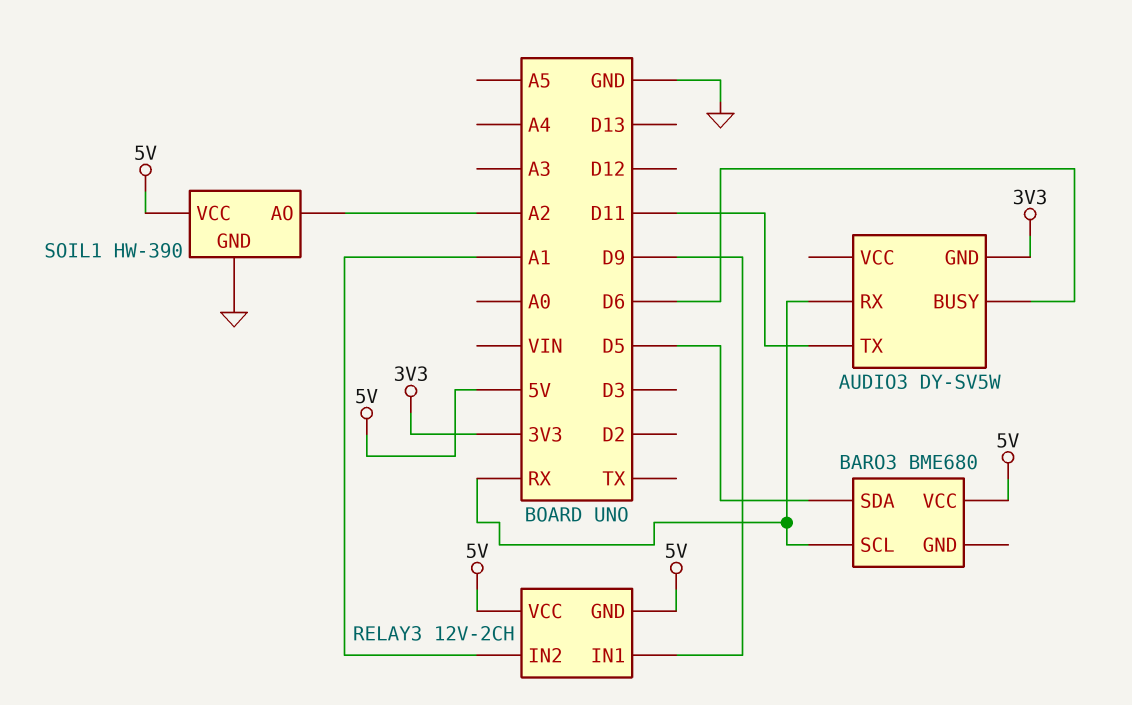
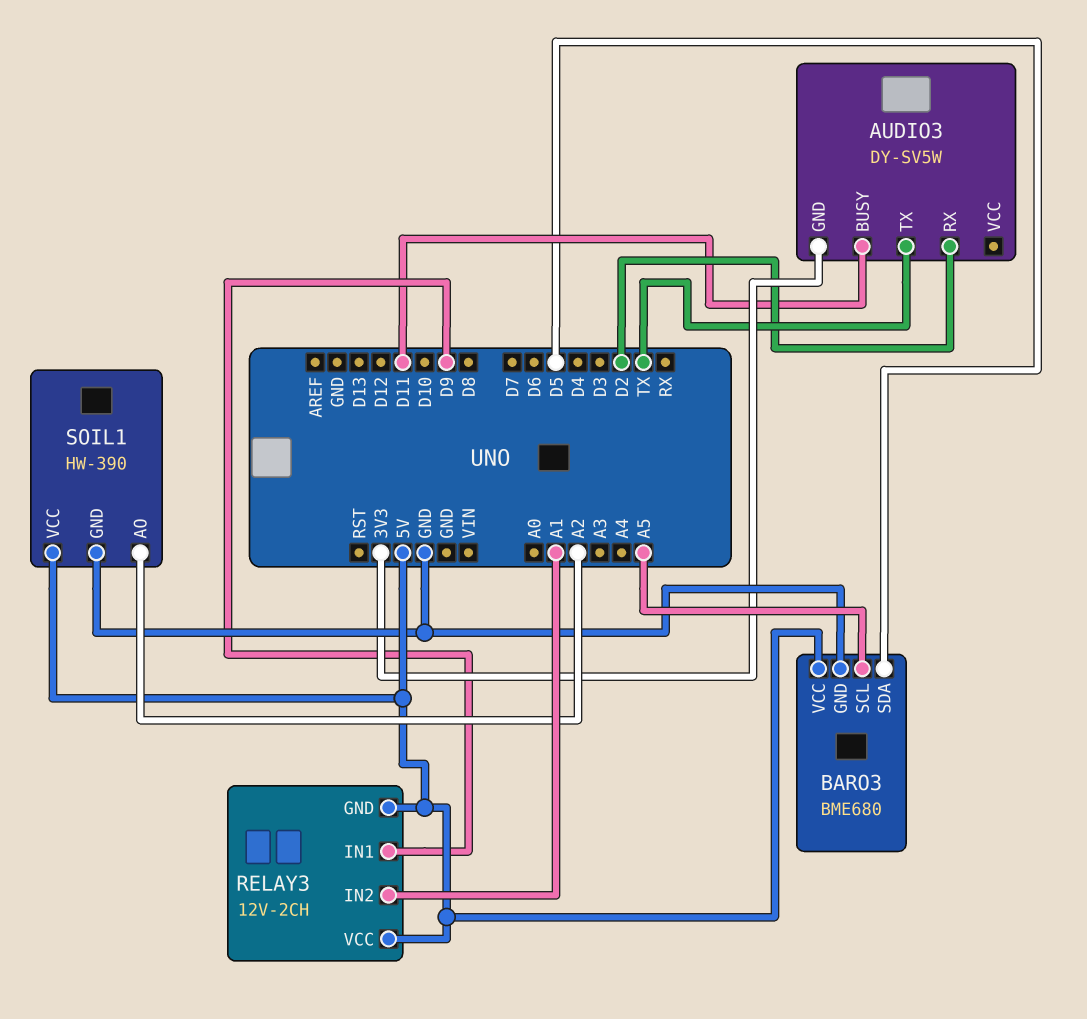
AUDIO3 pin BUSY: D6 -> D11
AUDIO3 pin RX: RX -> D2
AUDIO3 pin TX: D11 -> TX
BARO3 pin GND: none -> GND
BARO3 pin SCL: RX -> A5

